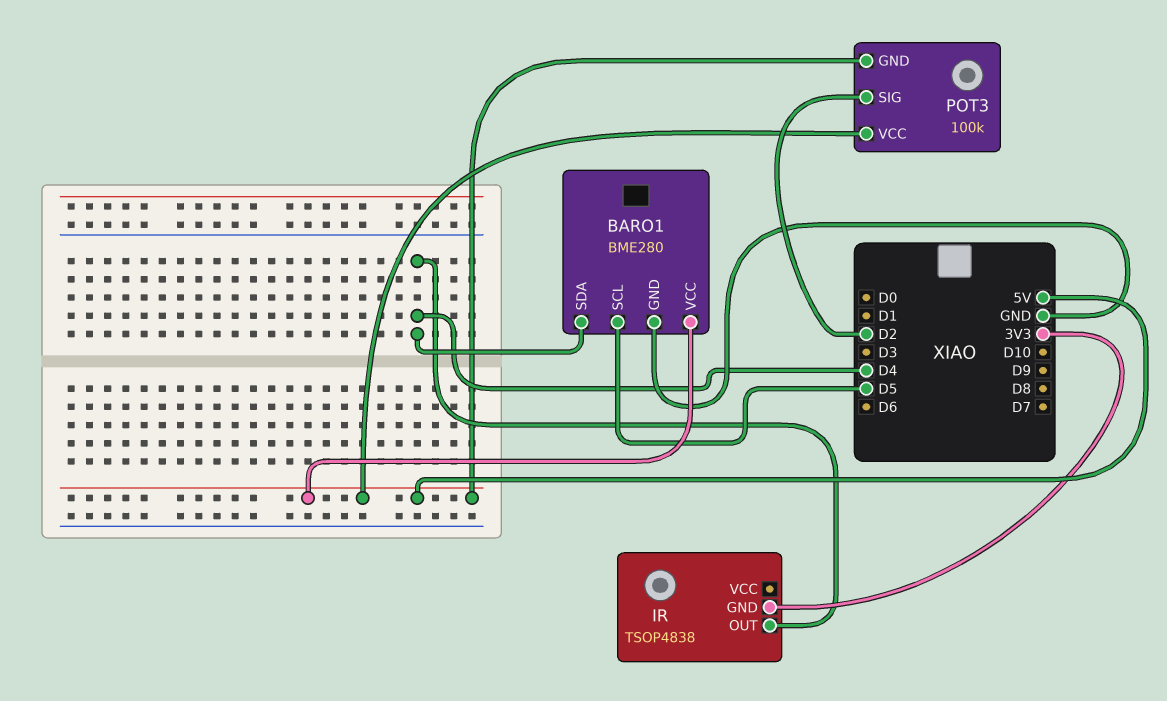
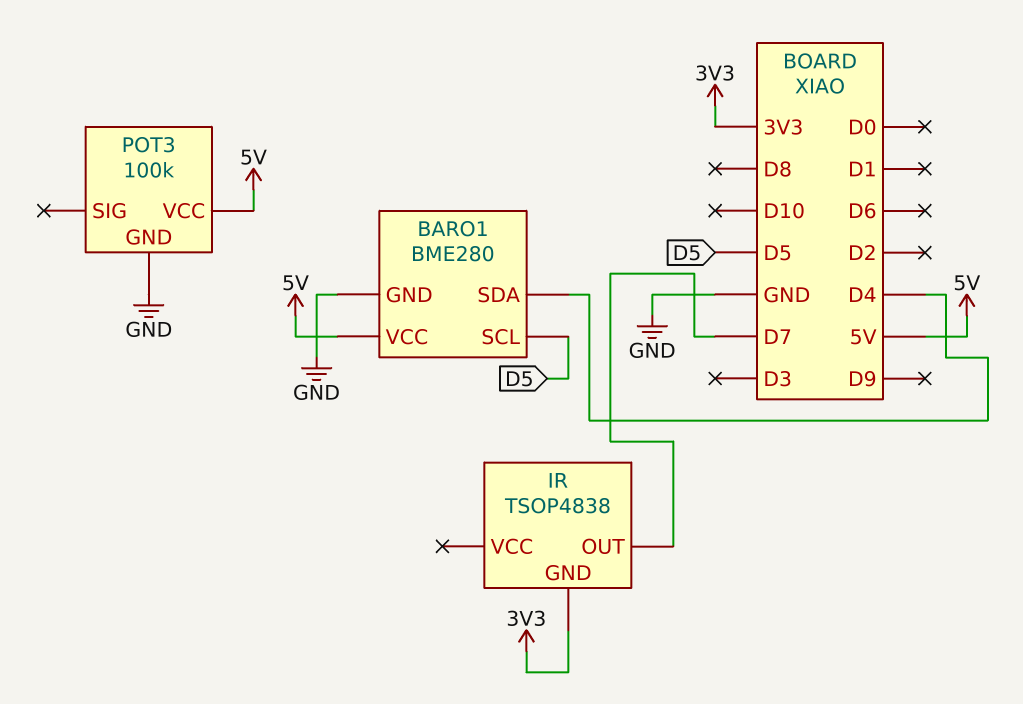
IR pin OUT: D4 -> D7
POT3 pin GND: 5V -> GND
POT3 pin SIG: D2 -> none

